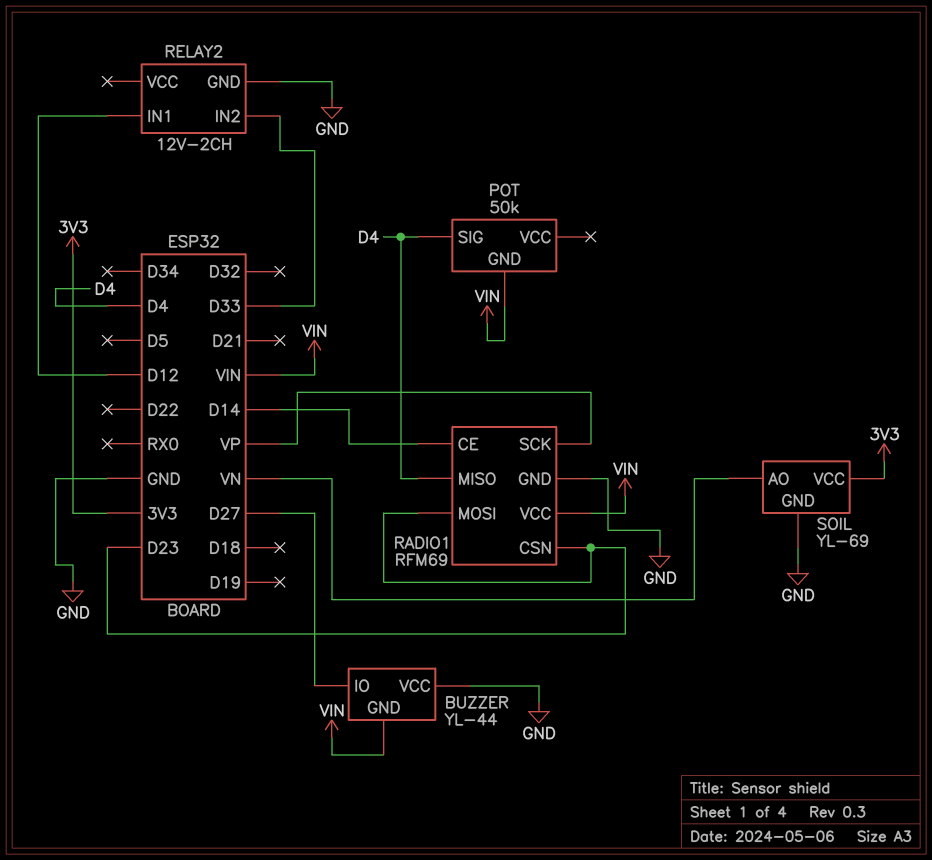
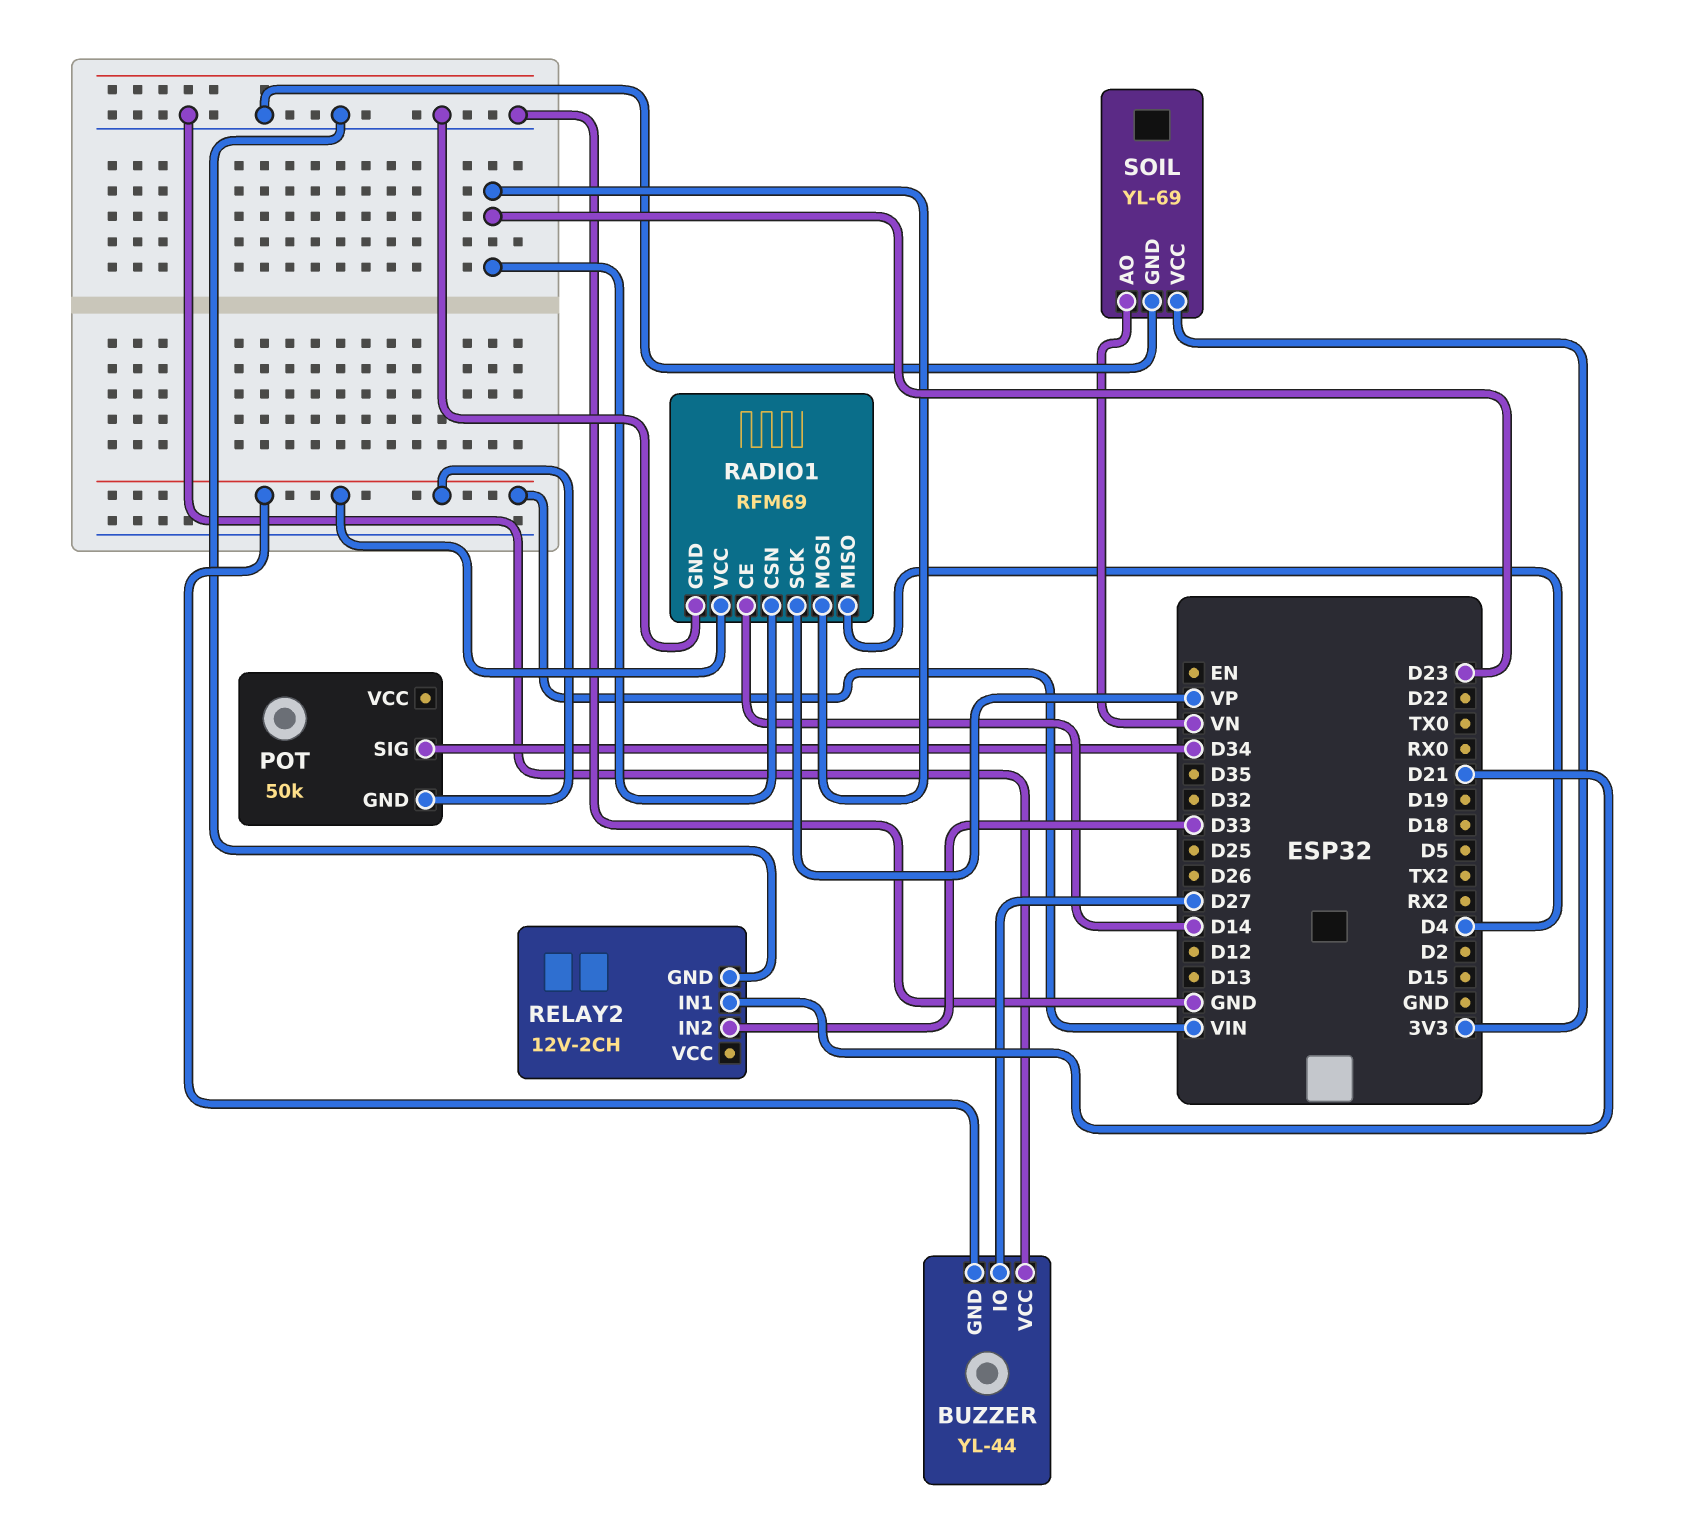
POT pin SIG: D4 -> D34
RELAY2 pin IN1: D12 -> D21

